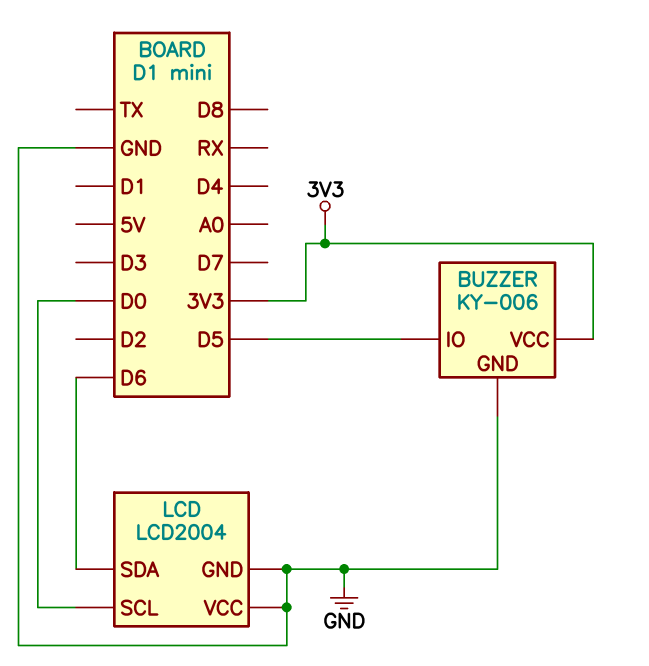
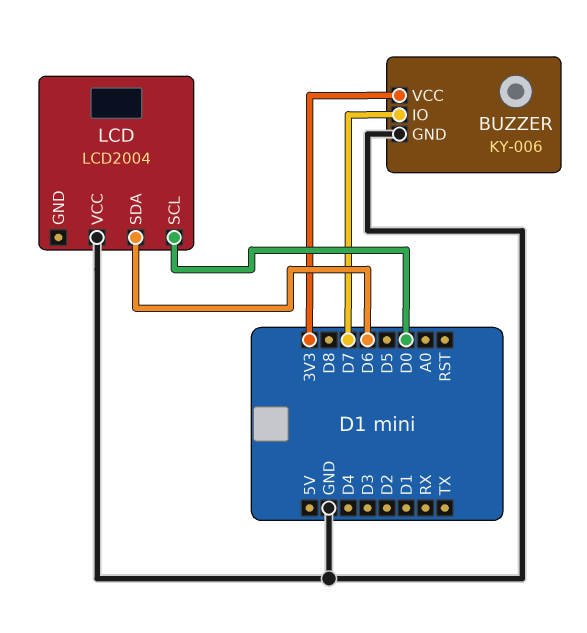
BUZZER pin IO: D5 -> D7
LCD pin GND: GND -> none

